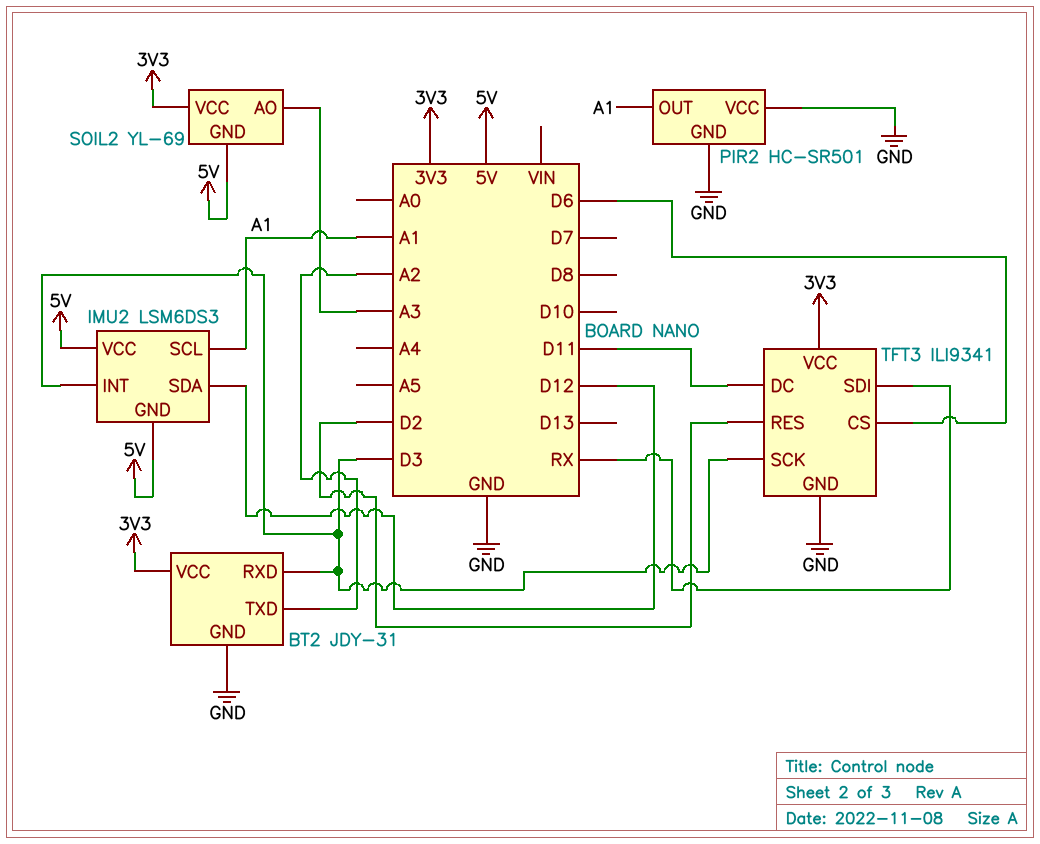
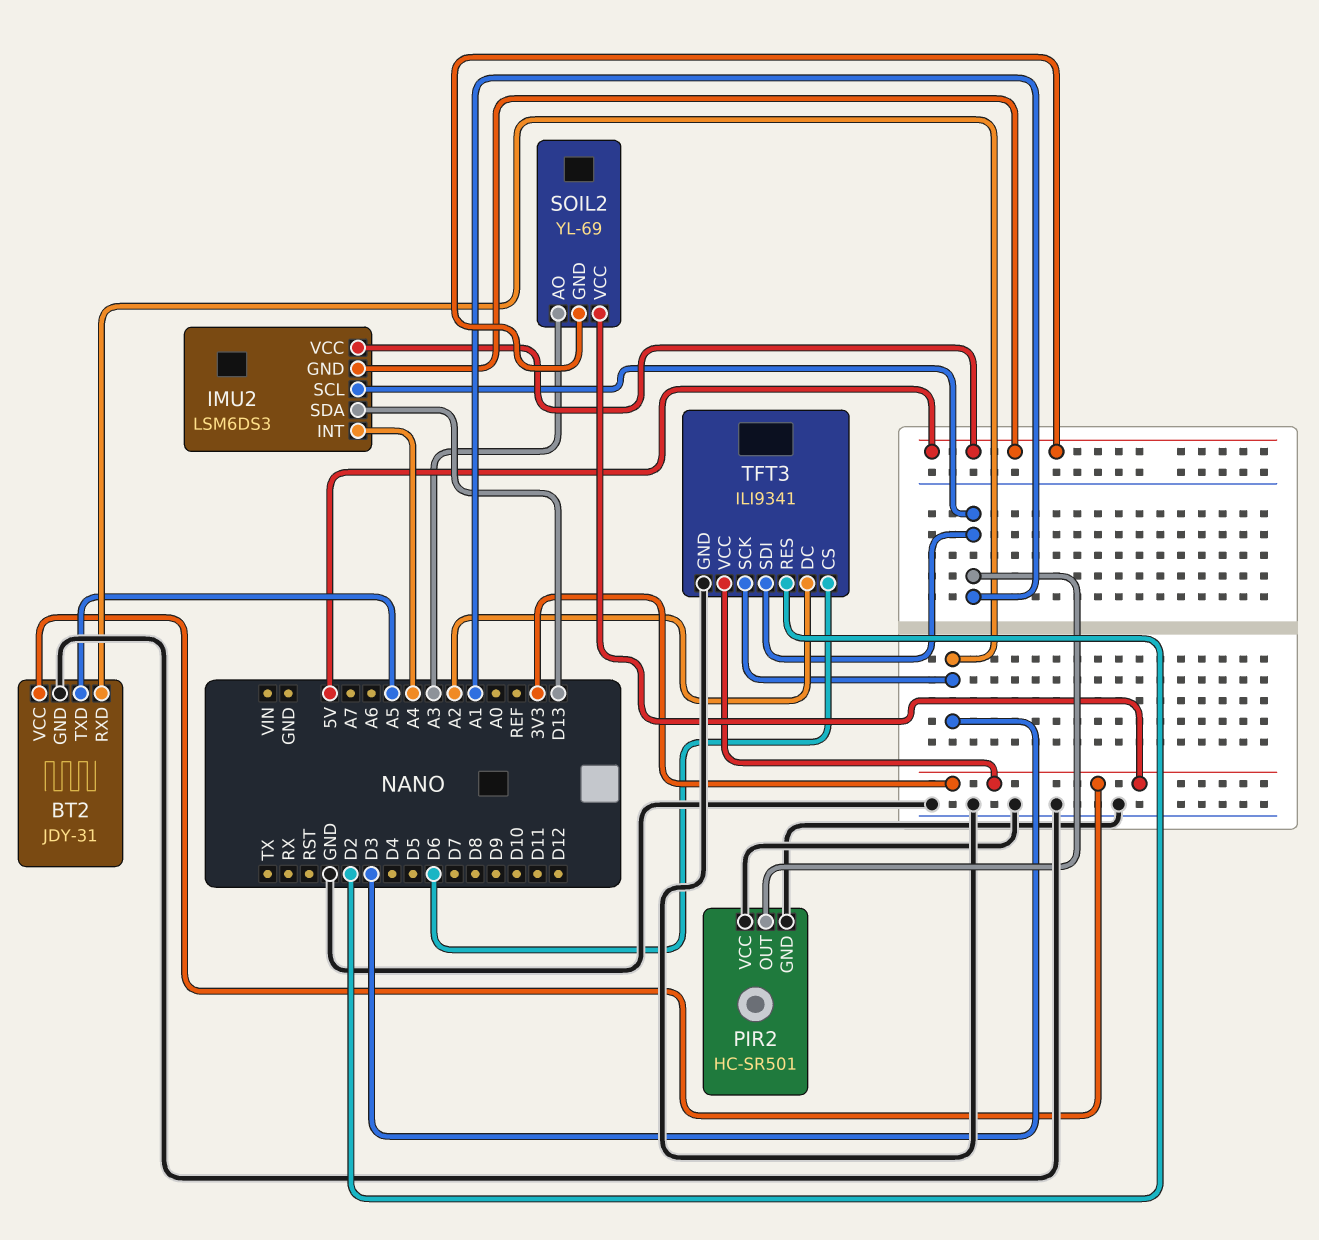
BT2 pin TXD: A2 -> A5
IMU2 pin INT: D3 -> A4
IMU2 pin SDA: D12 -> D13
TFT3 pin DC: D11 -> A2
TFT3 pin SDI: RX -> A1

